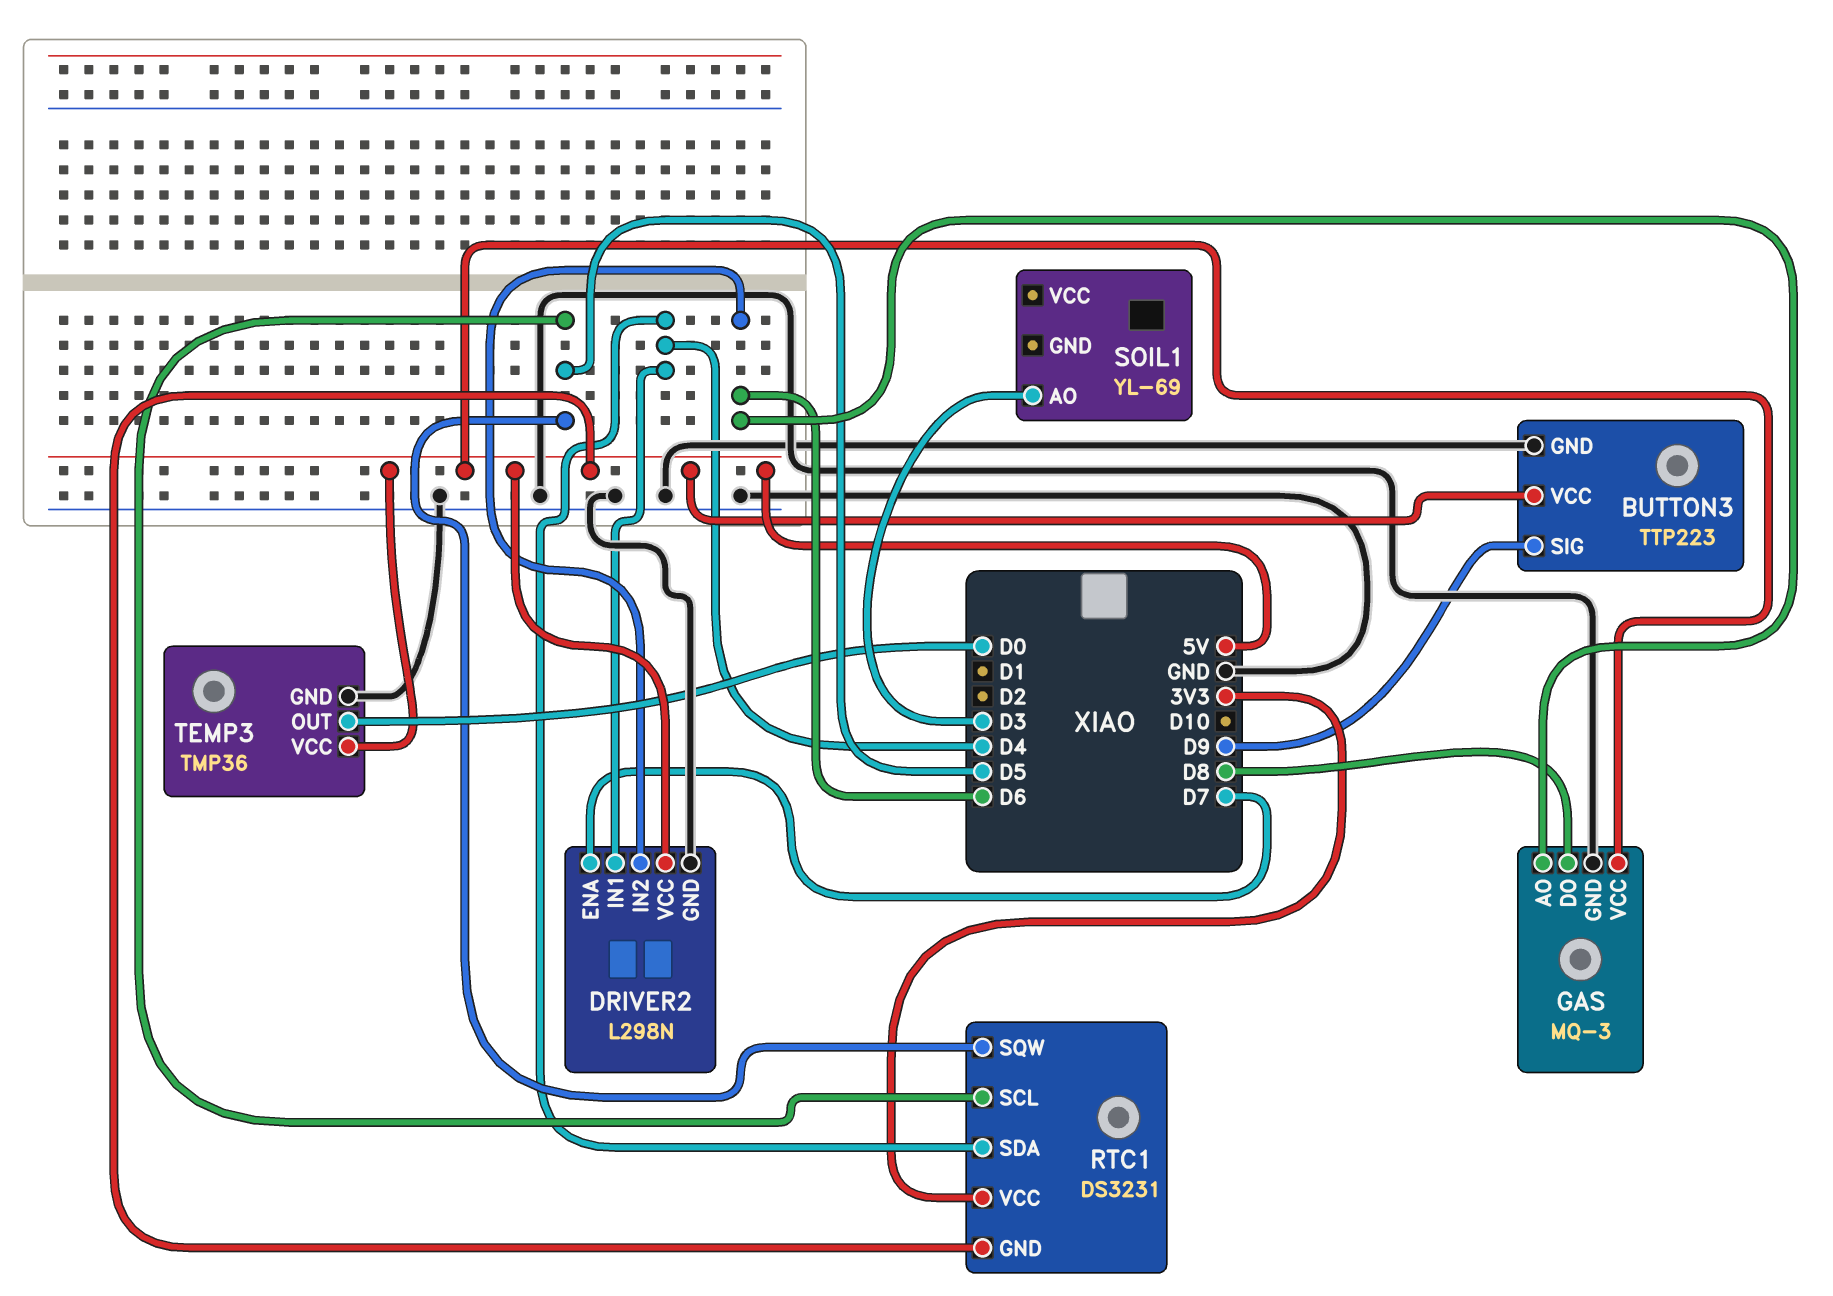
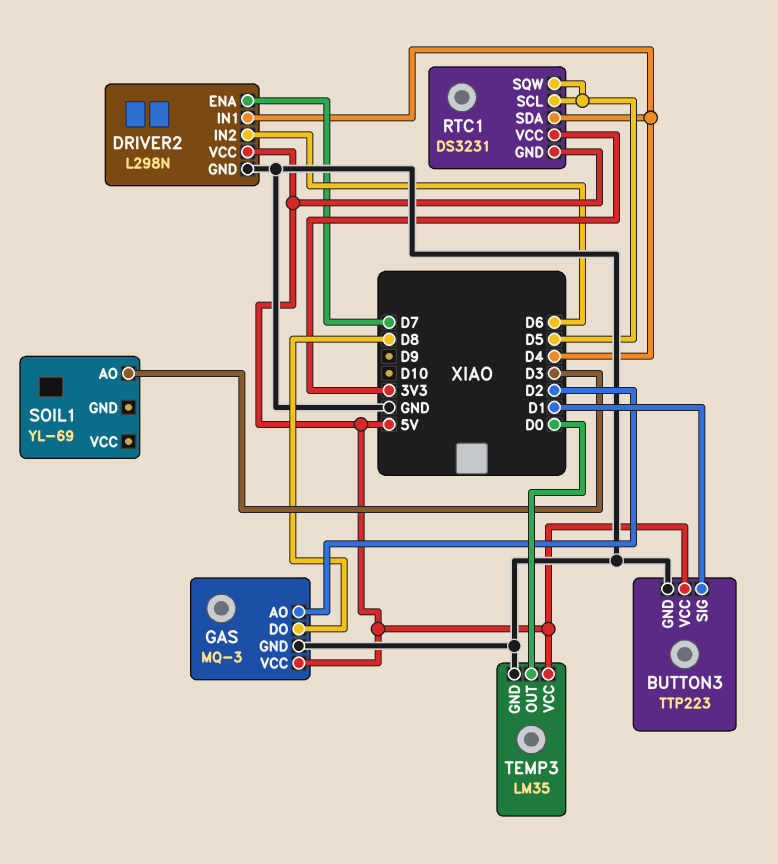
BUTTON3 pin SIG: D9 -> D1
GAS pin AO: D6 -> D2
TEMP3: TMP36 -> LM35

